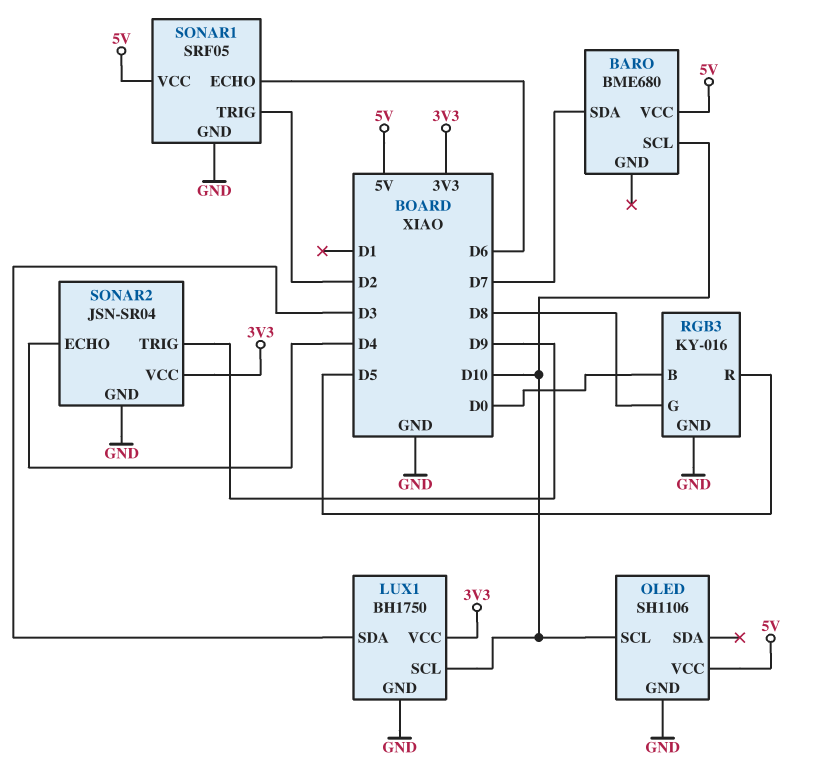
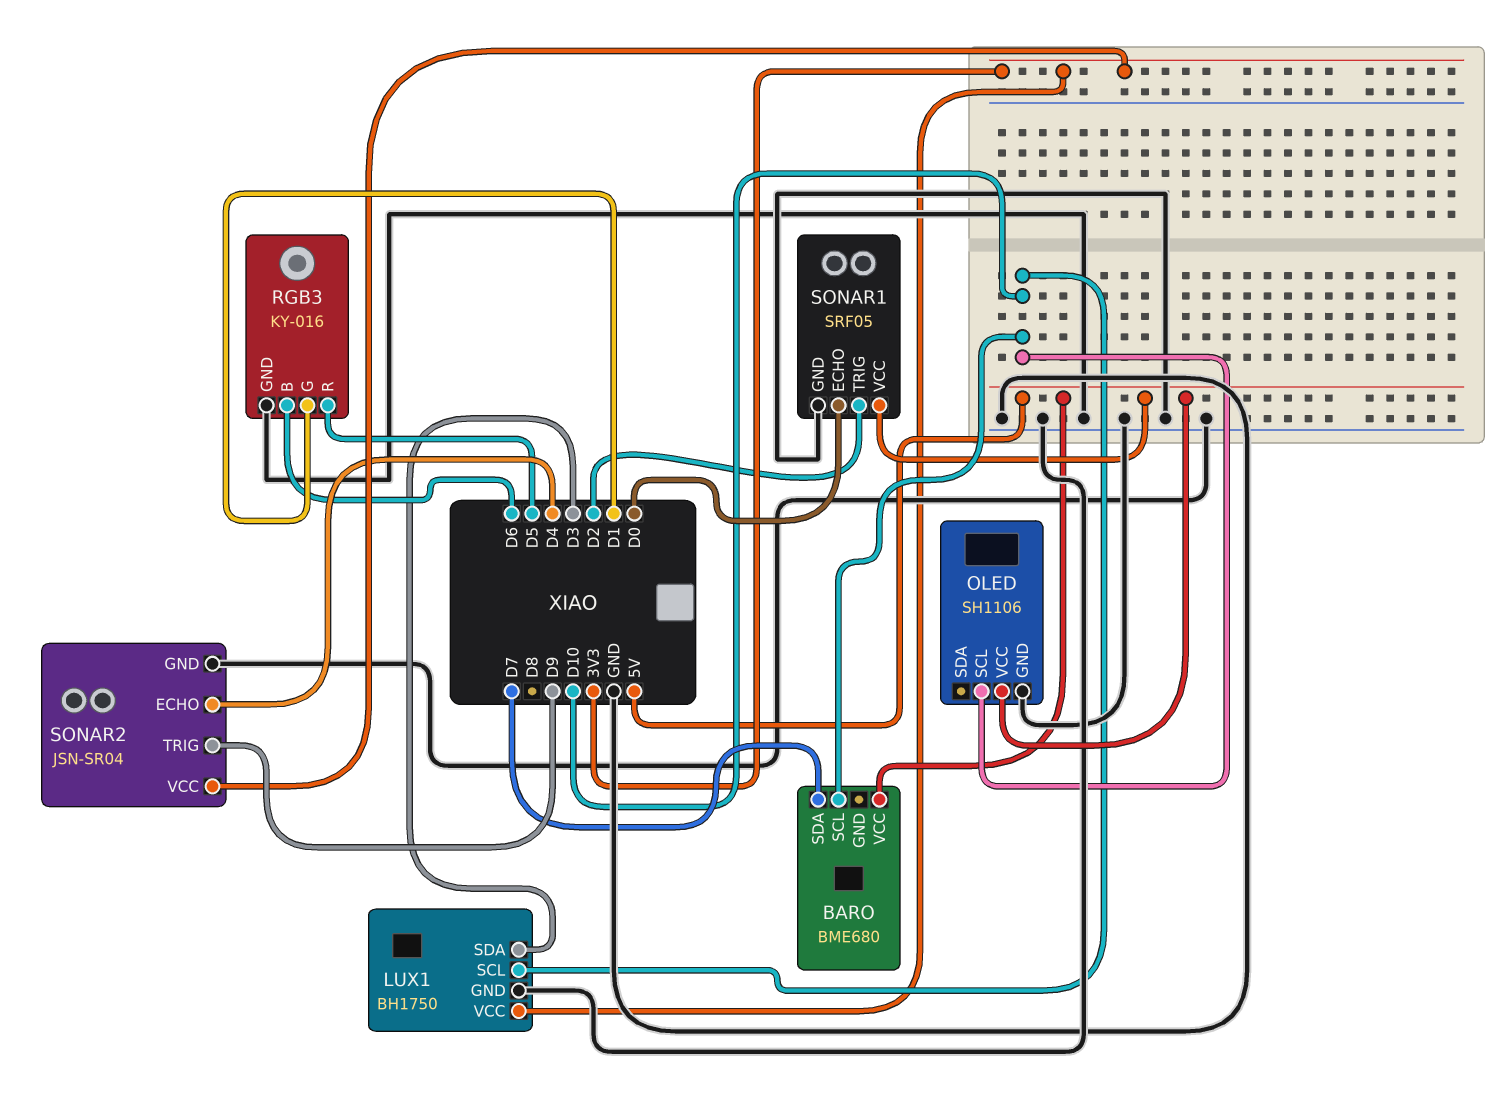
RGB3 pin B: D0 -> D6
RGB3 pin G: D8 -> D1
SONAR1 pin ECHO: D6 -> D0

